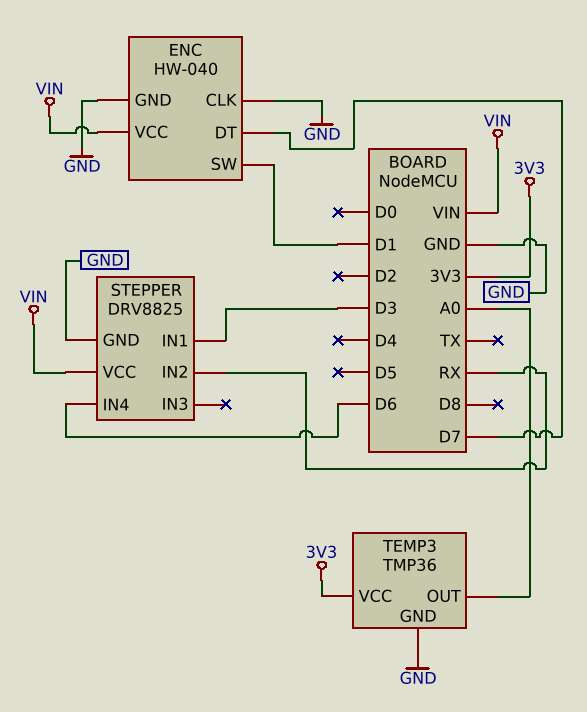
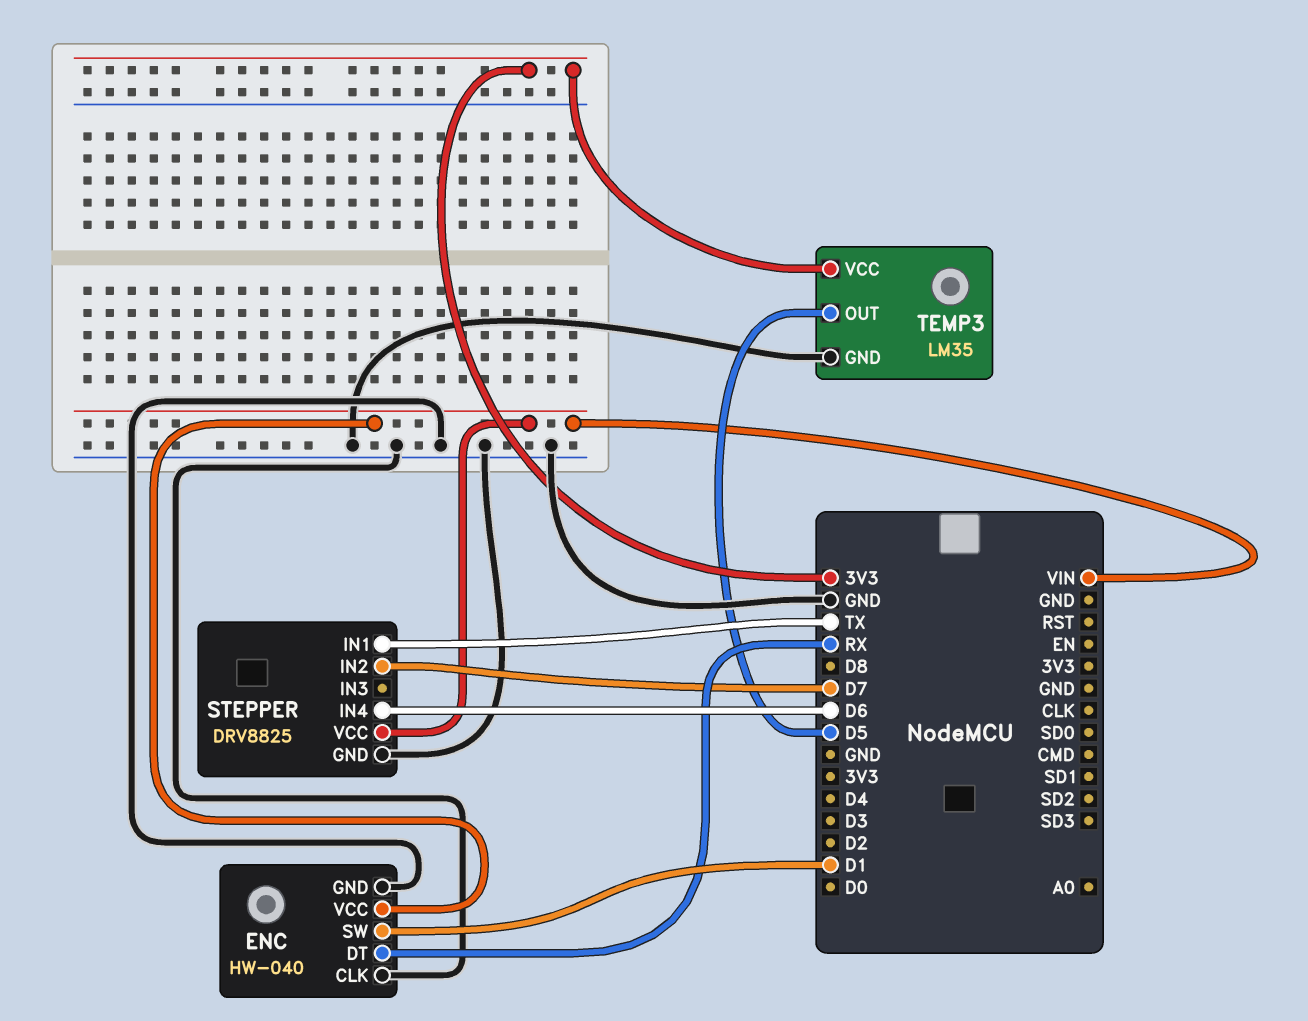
ENC pin DT: D7 -> RX
STEPPER pin IN1: D3 -> TX
STEPPER pin IN2: RX -> D7
TEMP3: TMP36 -> LM35
TEMP3 pin OUT: A0 -> D5

